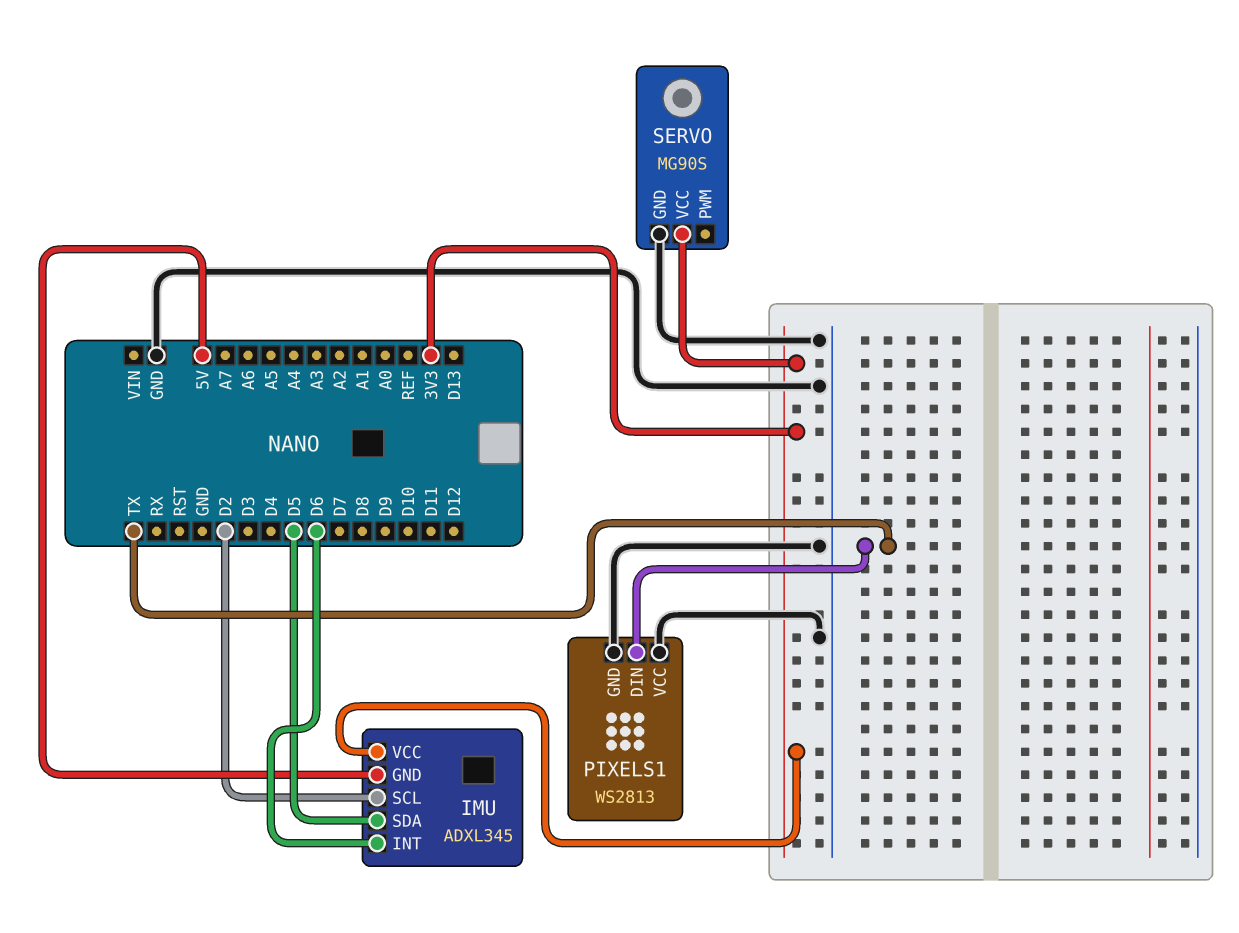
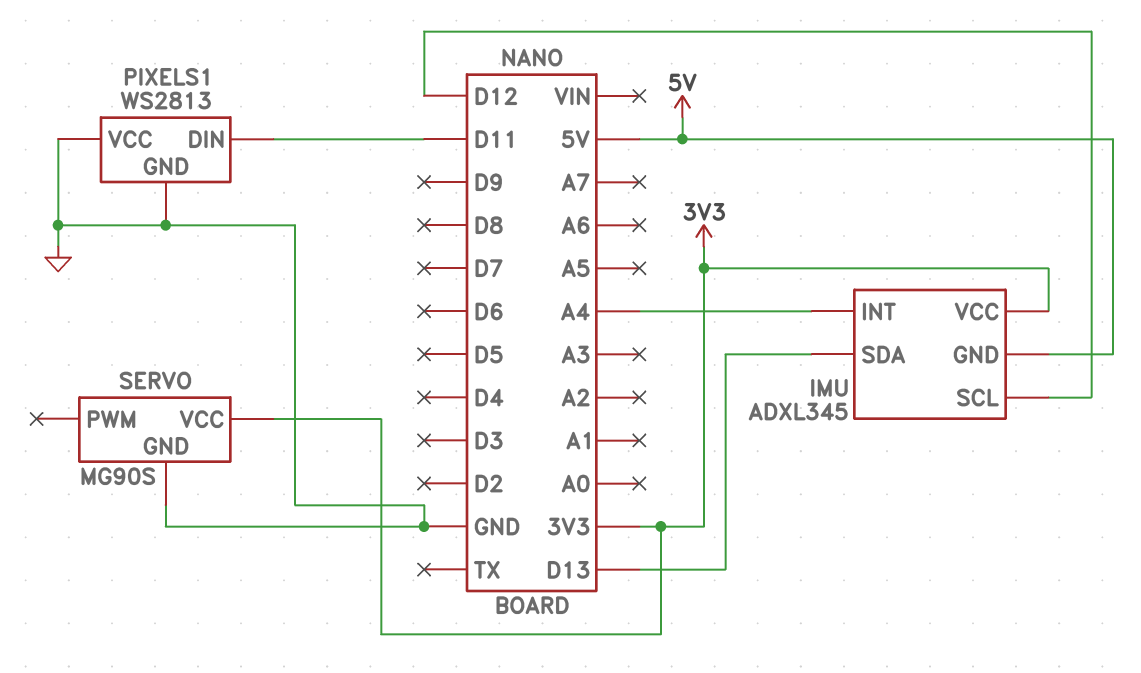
IMU pin INT: D6 -> A4
IMU pin SCL: D2 -> D12
IMU pin SDA: D5 -> D13
PIXELS1 pin DIN: TX -> D11

